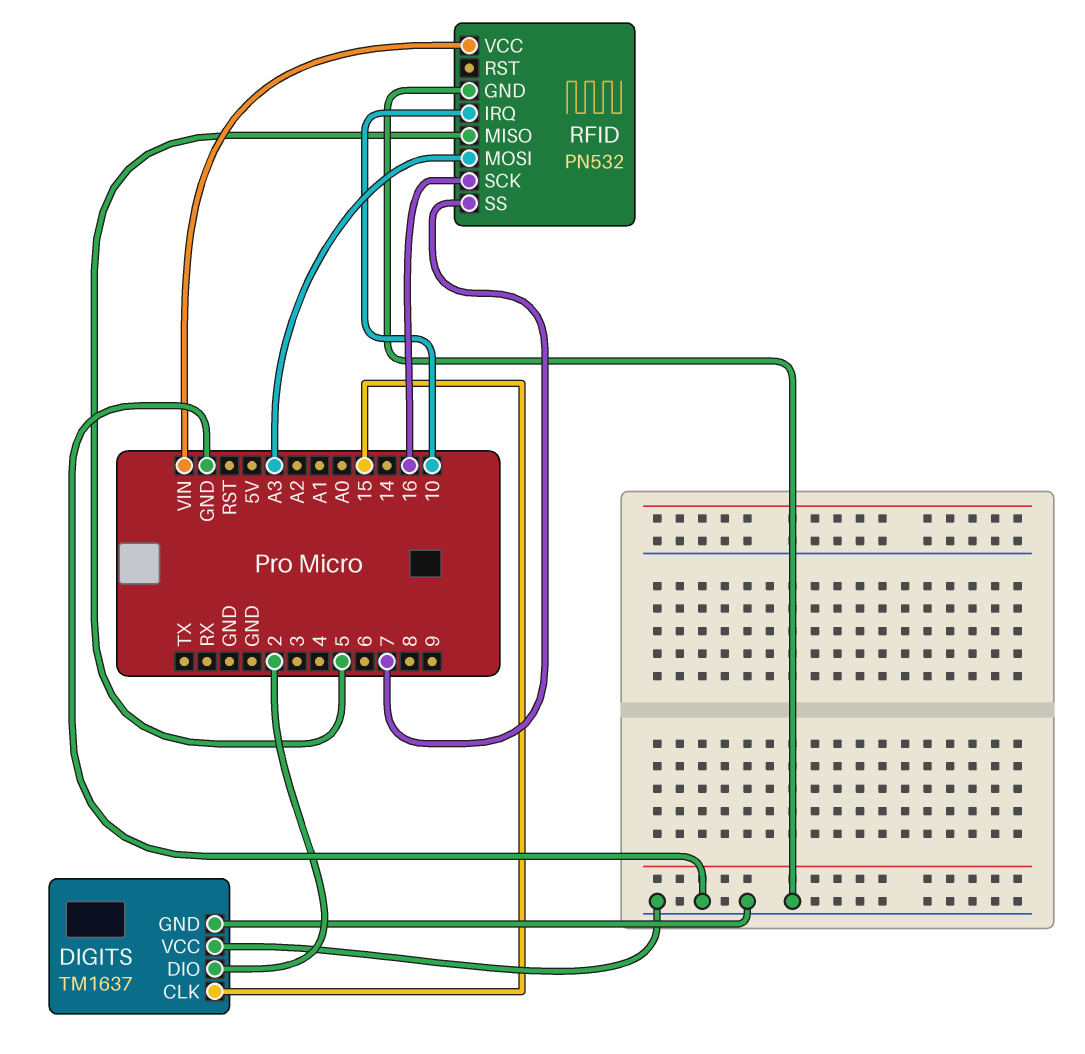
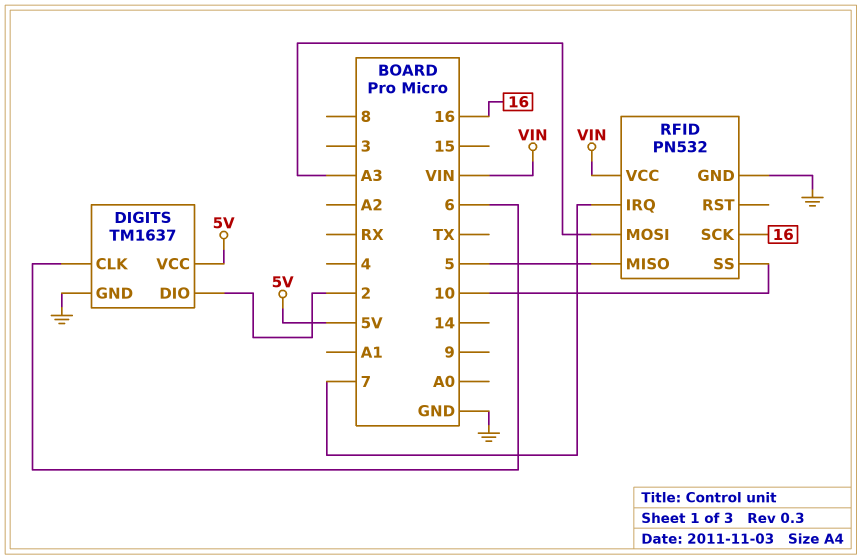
DIGITS pin CLK: 15 -> 6
DIGITS pin VCC: GND -> 5V
RFID pin IRQ: 10 -> 7
RFID pin SS: 7 -> 10

